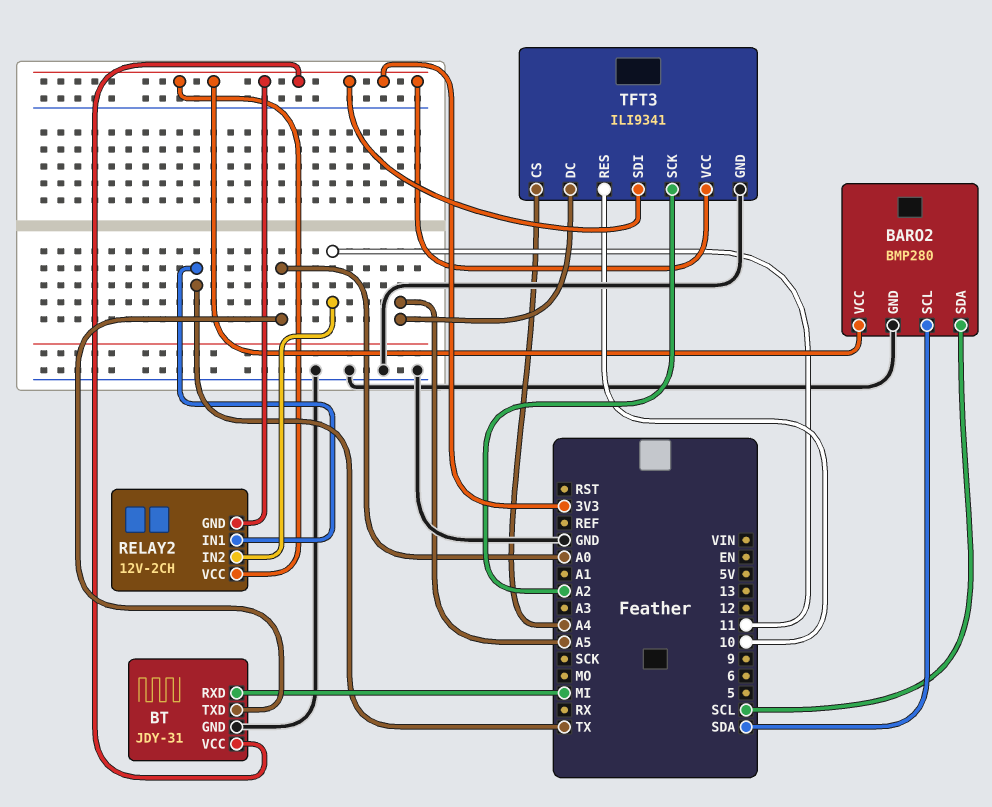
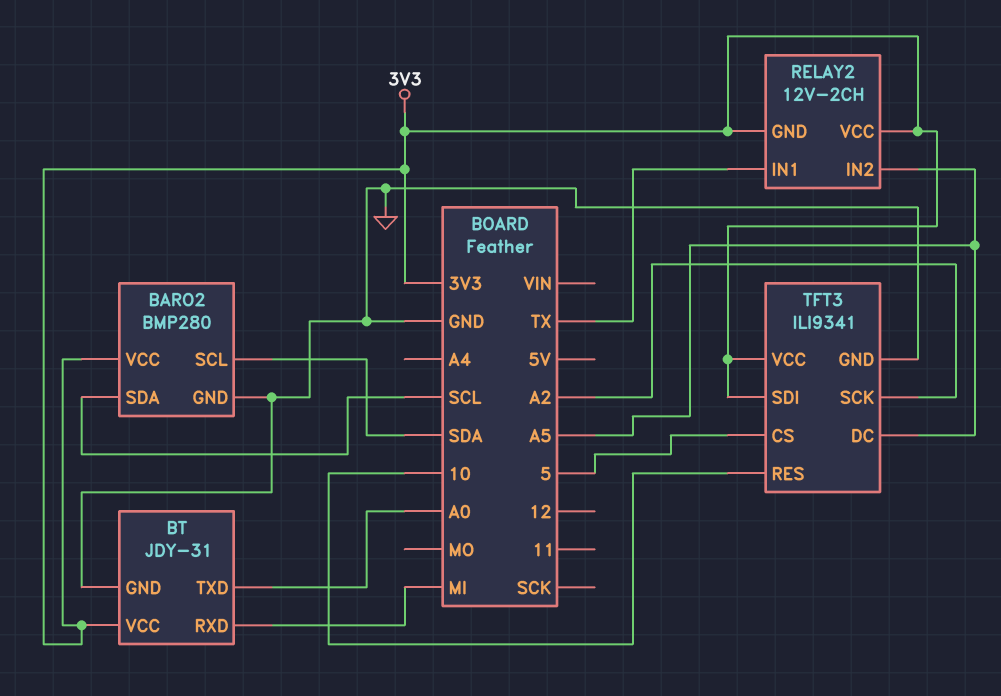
RELAY2 pin IN2: 11 -> A5
TFT3 pin CS: A4 -> 5

